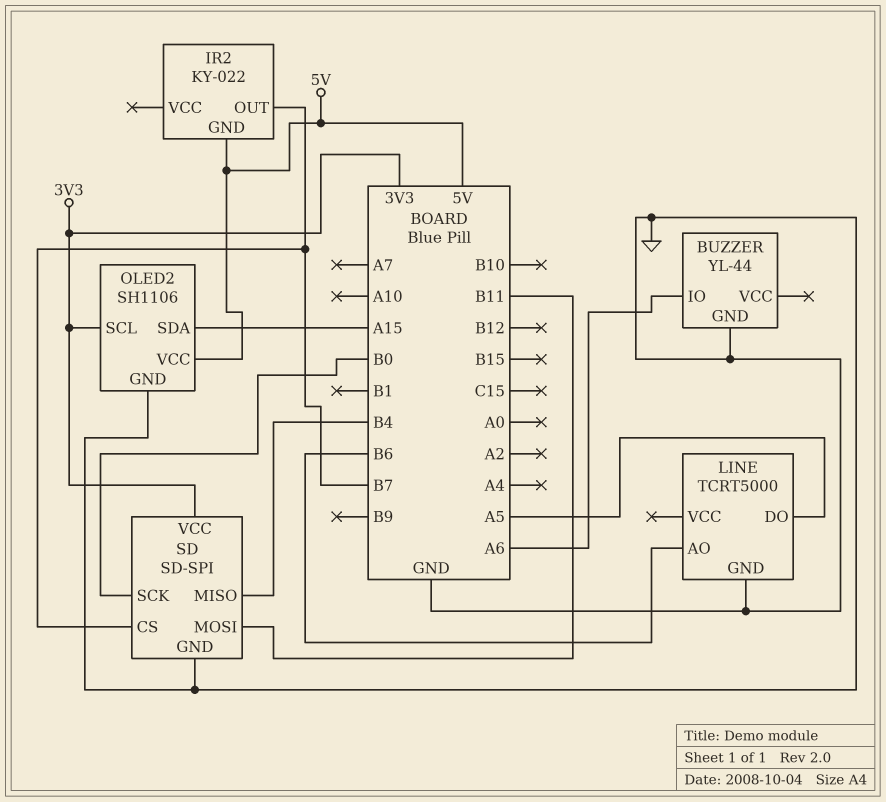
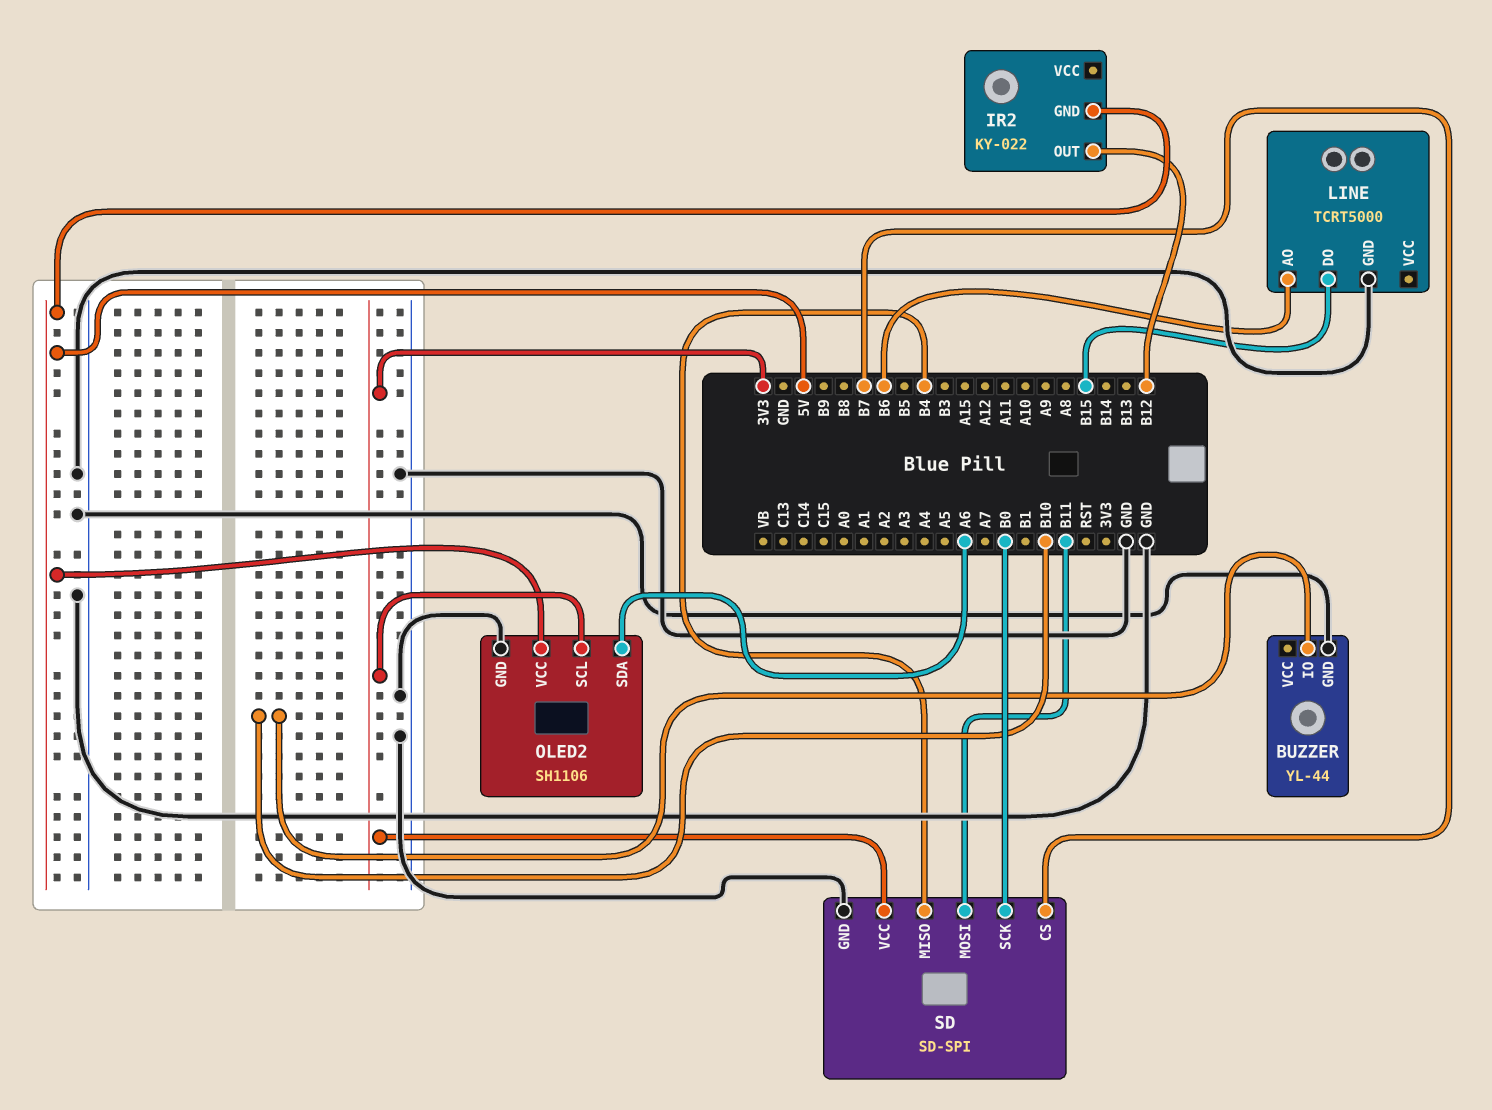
BUZZER pin IO: A6 -> B10
IR2 pin OUT: B7 -> B12
LINE pin DO: A5 -> B15
OLED2 pin SDA: A15 -> A6

